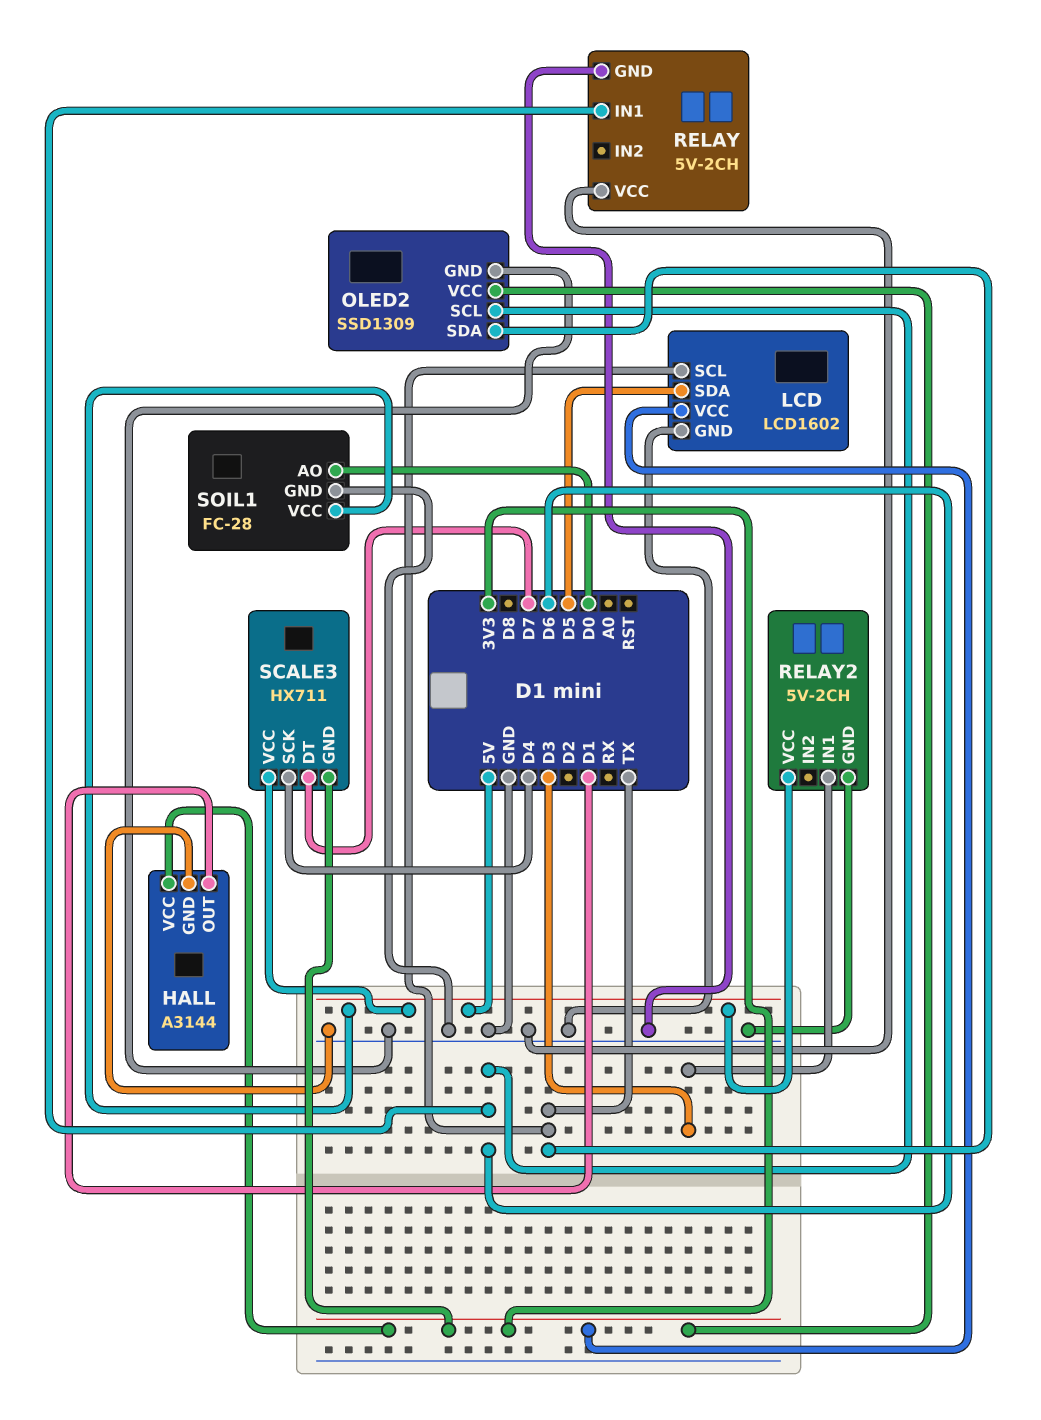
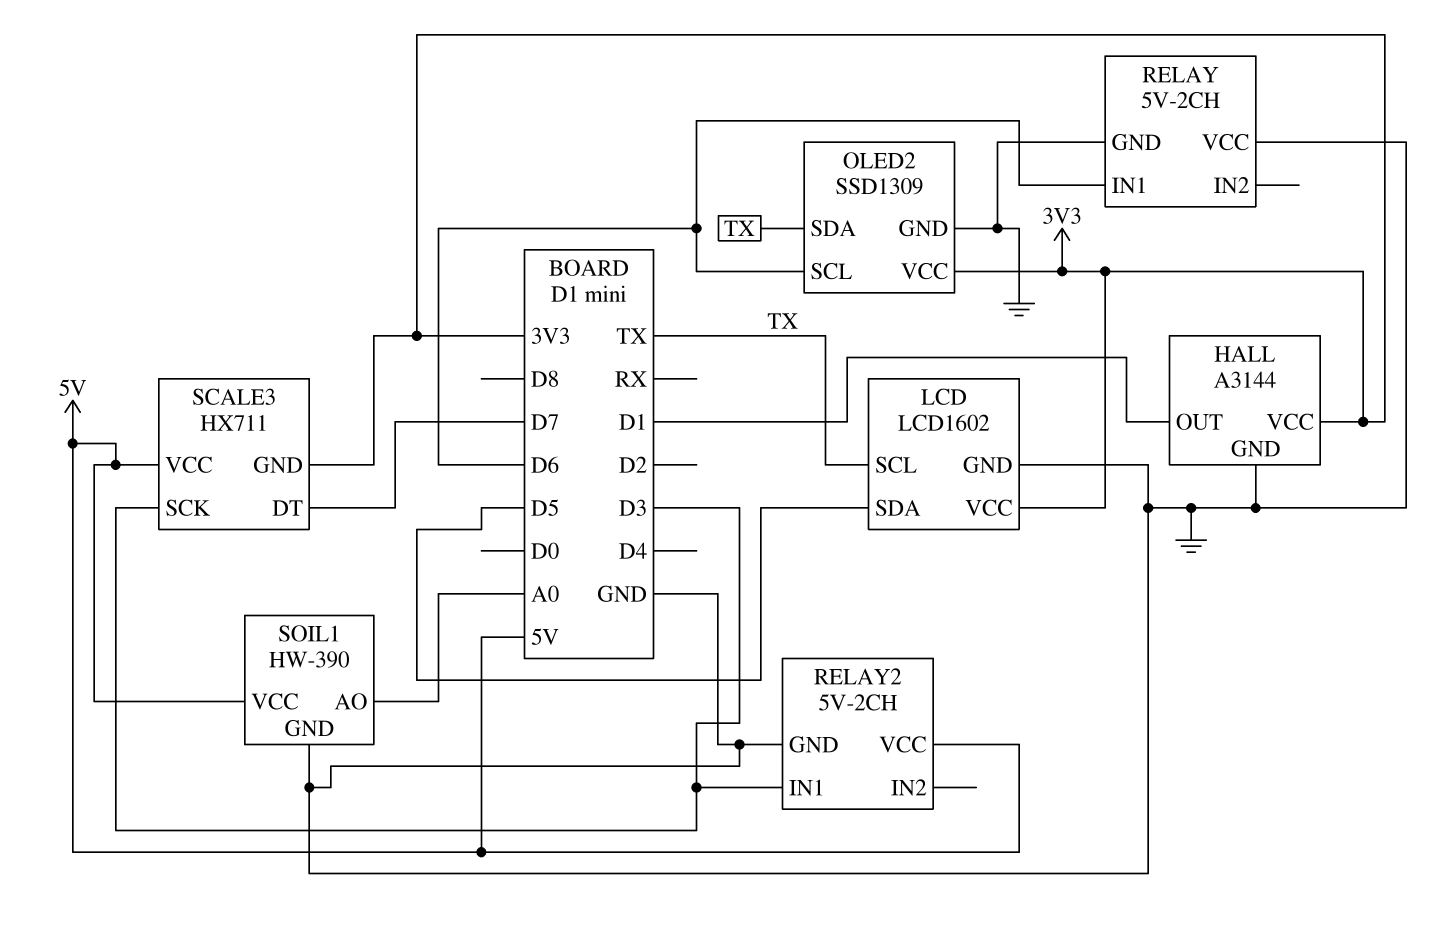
SCALE3 pin SCK: D4 -> D3
SOIL1: FC-28 -> HW-390
SOIL1 pin AO: D0 -> A0

